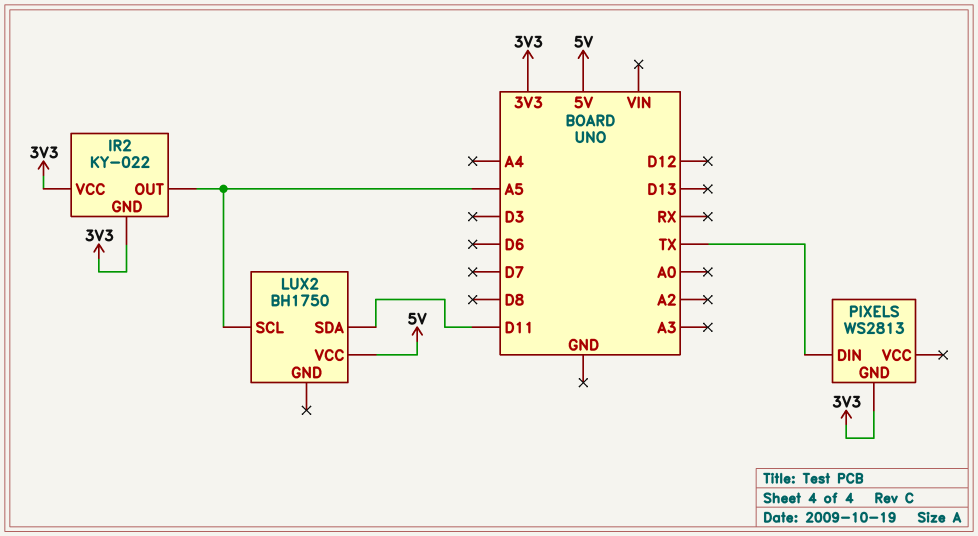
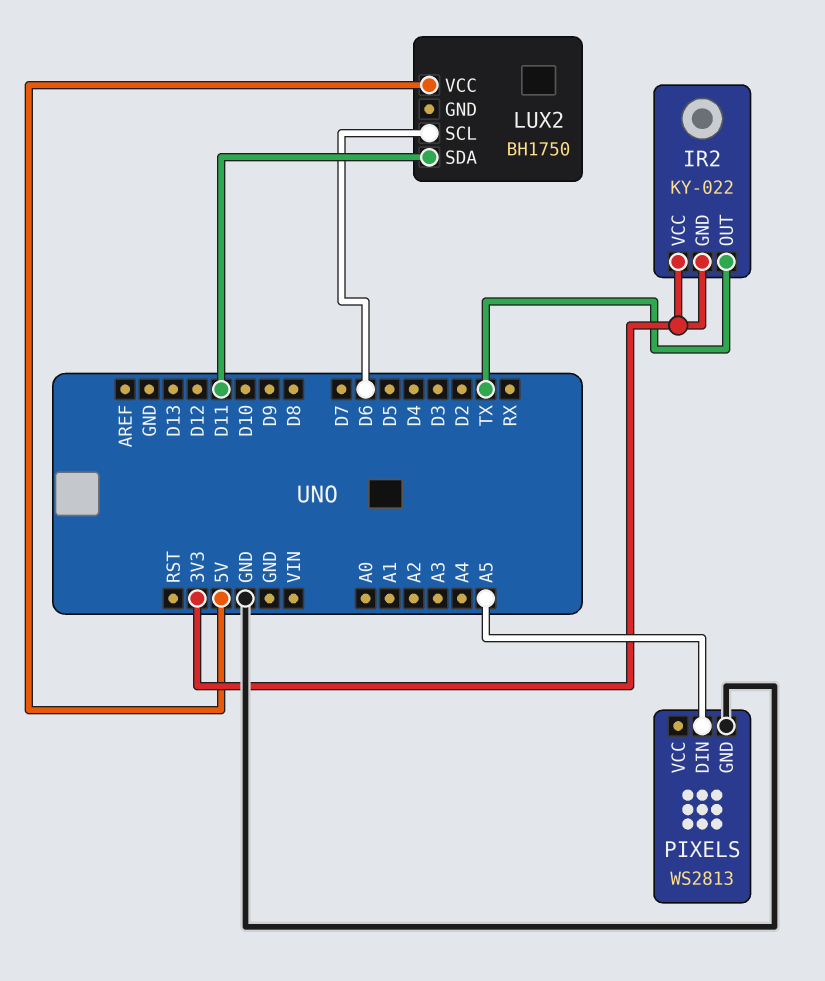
IR2 pin OUT: A5 -> TX
LUX2 pin SCL: A5 -> D6
PIXELS pin DIN: TX -> A5
PIXELS pin GND: 3V3 -> GND

